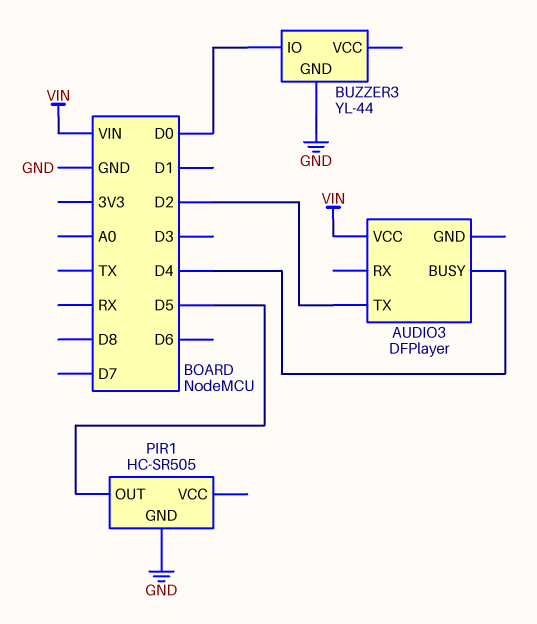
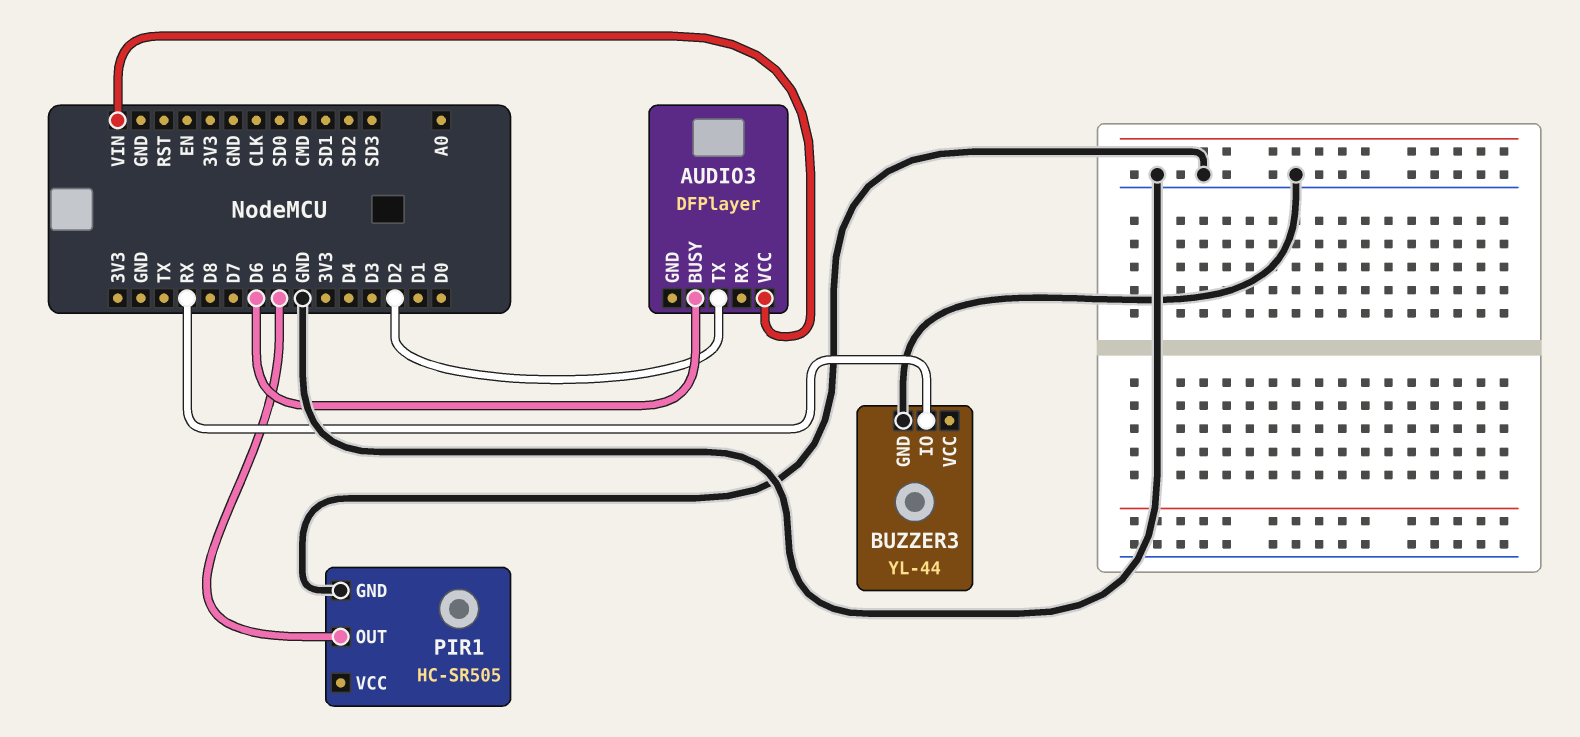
AUDIO3 pin BUSY: D4 -> D6
BUZZER3 pin IO: D0 -> RX

